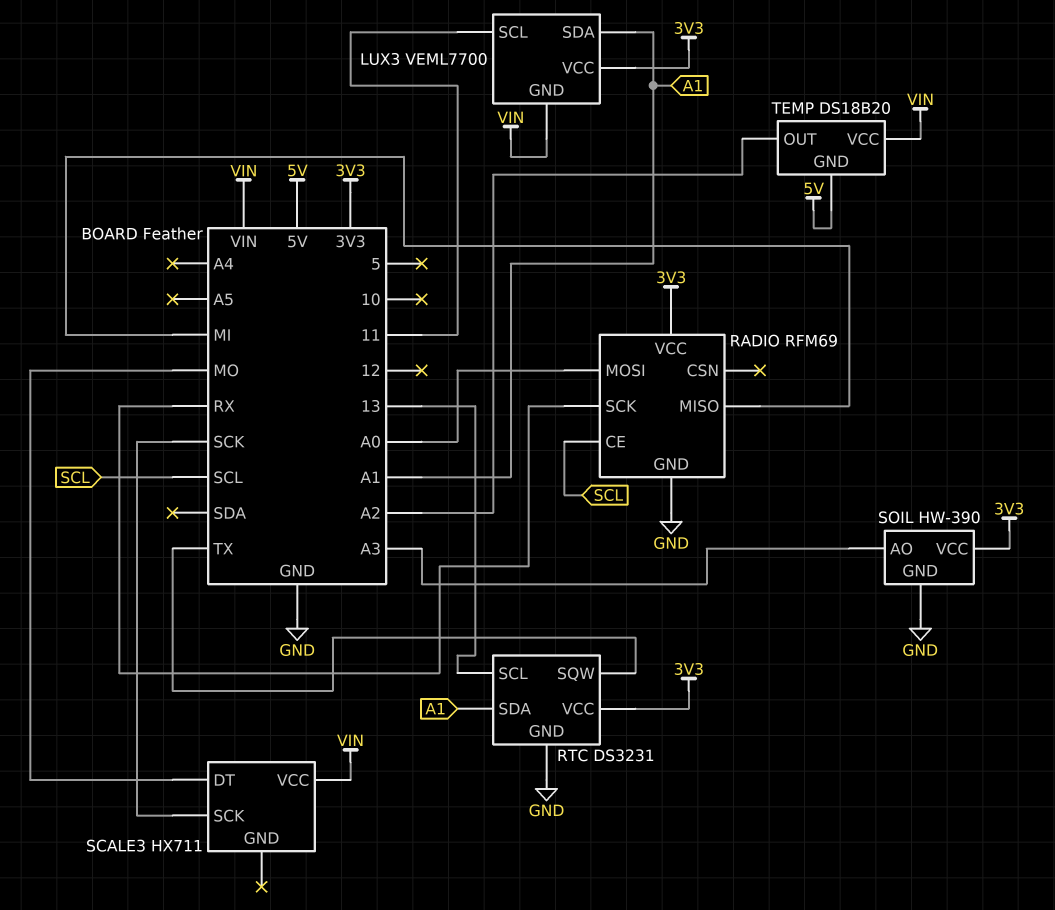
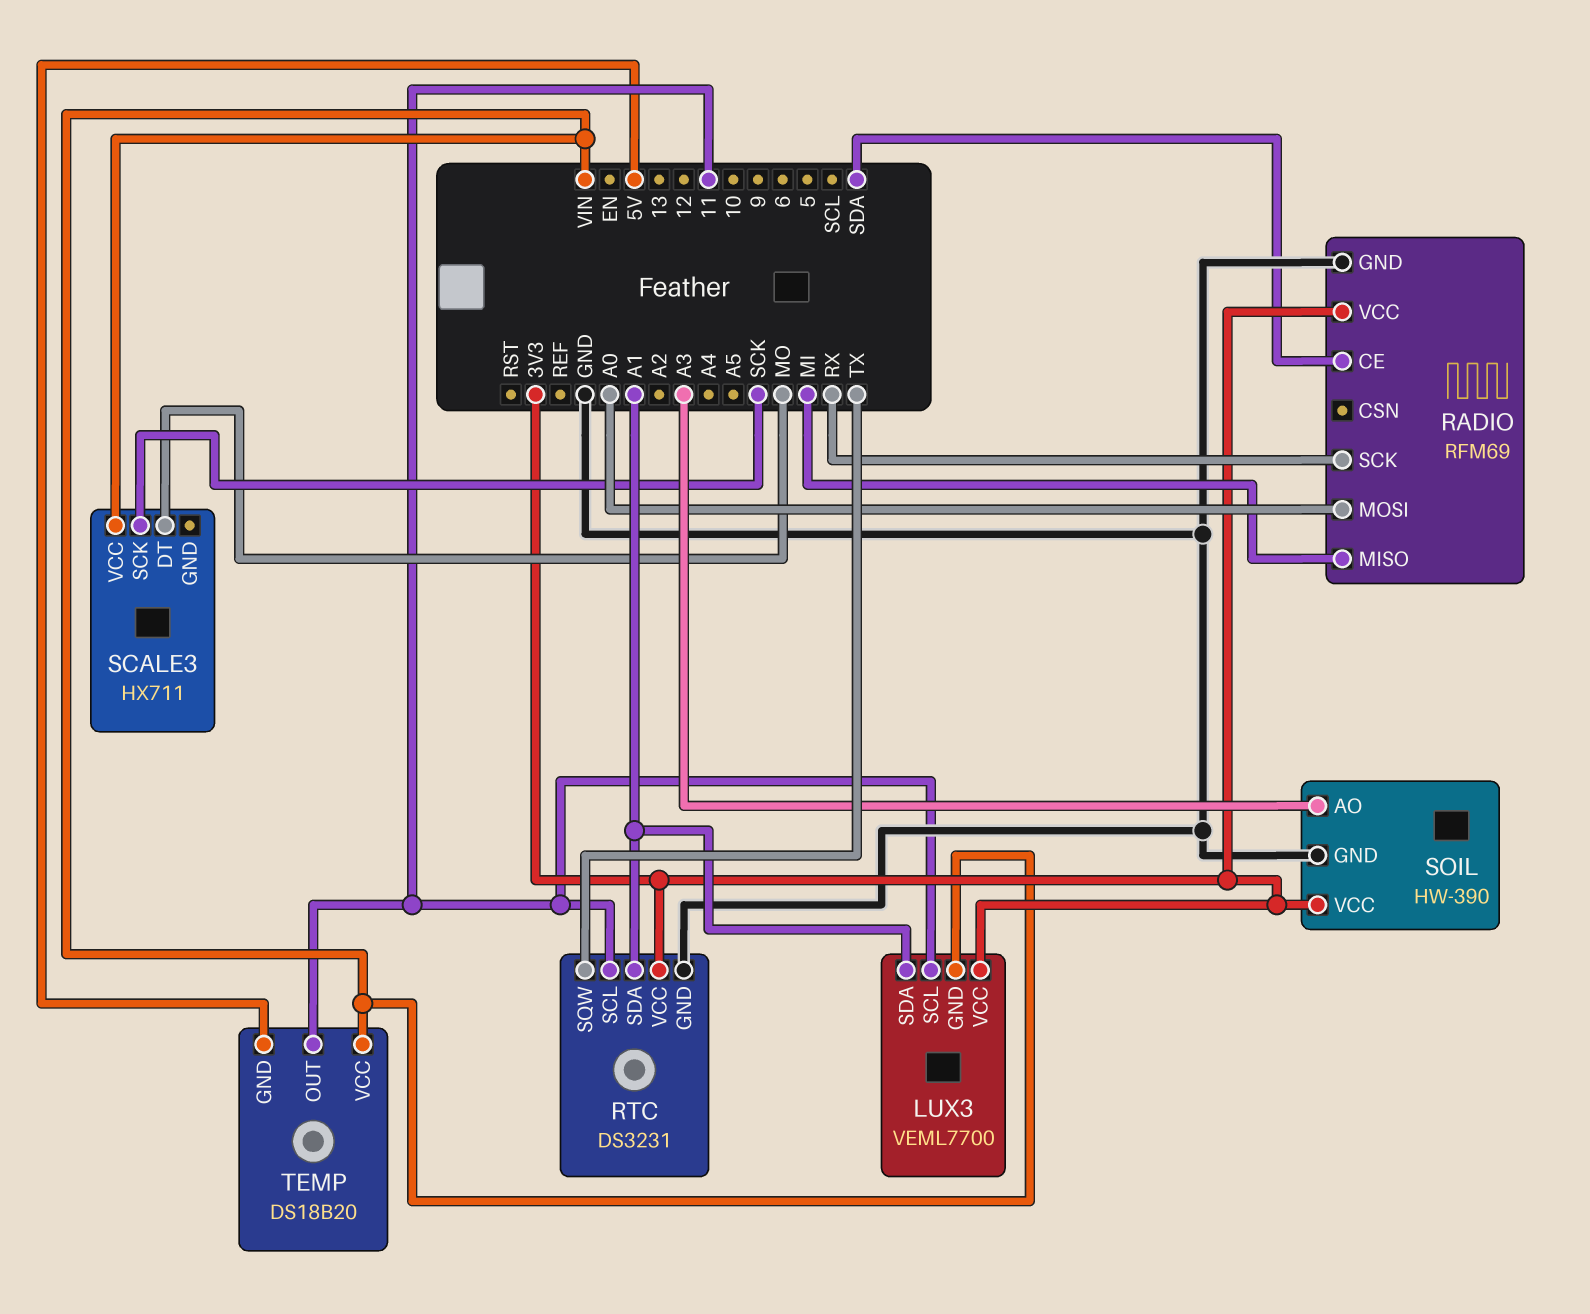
RADIO pin CE: SCL -> SDA
RTC pin SCL: 13 -> 11
TEMP pin OUT: A2 -> 11

